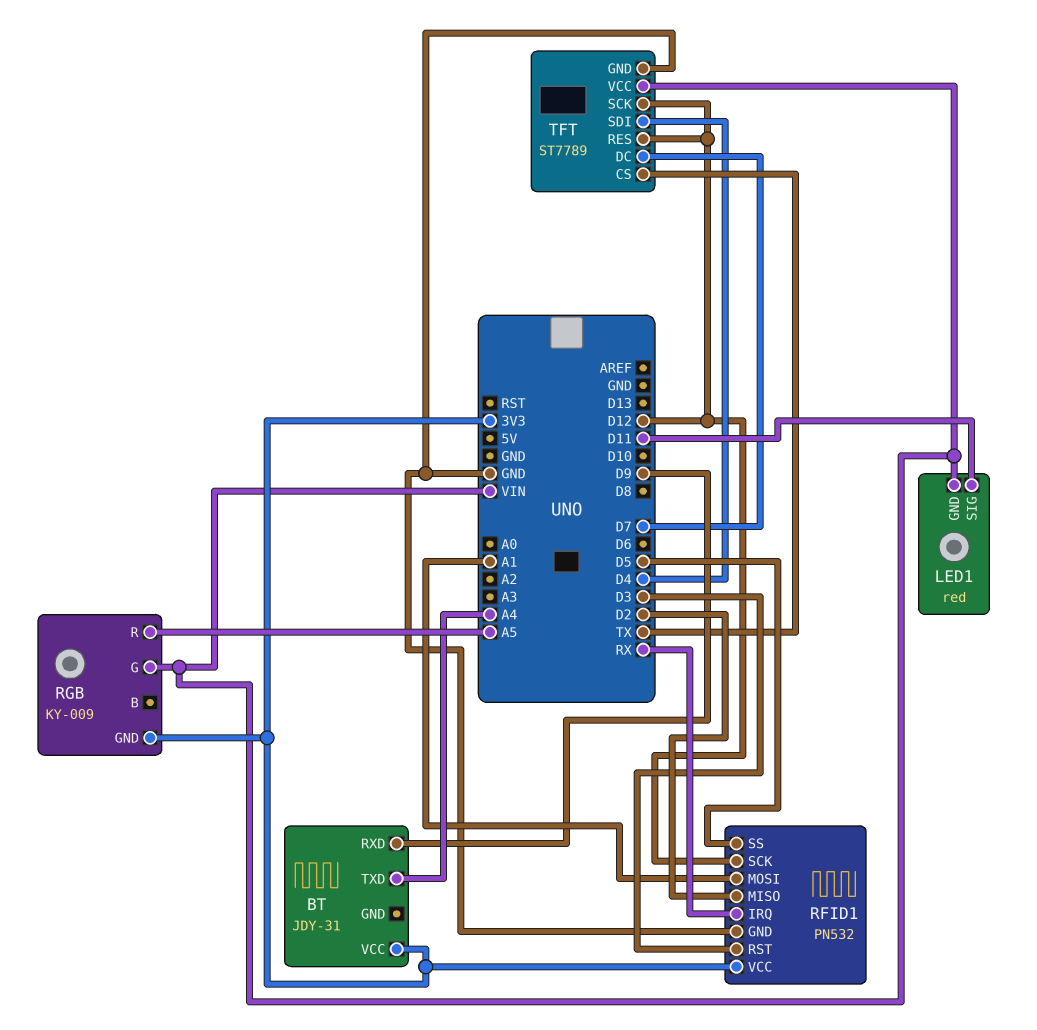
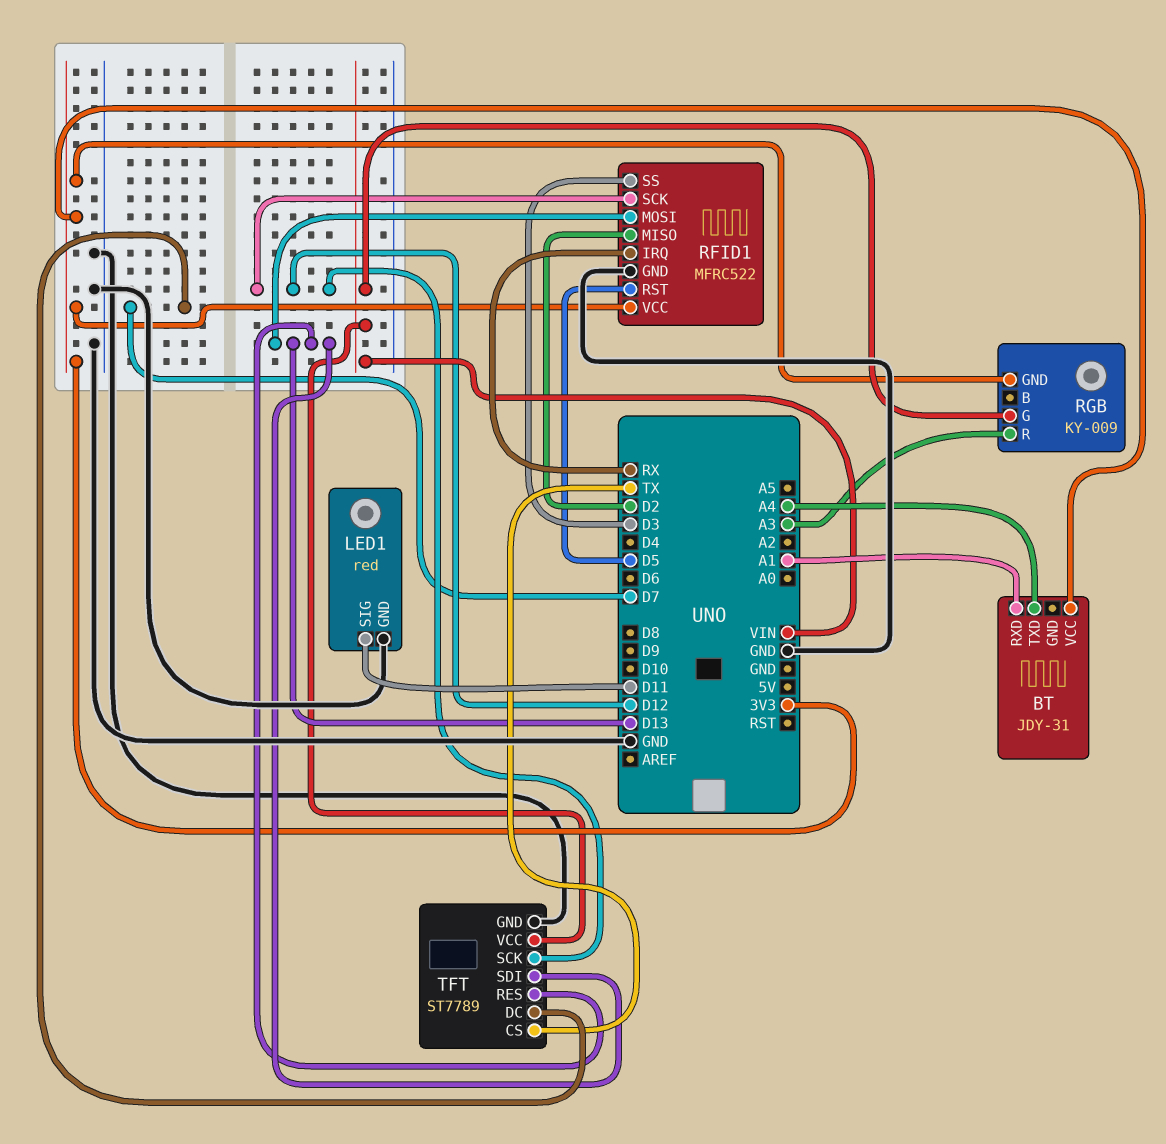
BT pin RXD: D9 -> A1
LED1 pin GND: VIN -> GND
RFID1: PN532 -> MFRC522
RFID1 pin MOSI: A1 -> D13
RFID1 pin RST: D3 -> D5
RFID1 pin SS: D5 -> D3
RGB pin R: A5 -> A3
TFT pin RES: D12 -> D13
TFT pin SDI: D4 -> D13

